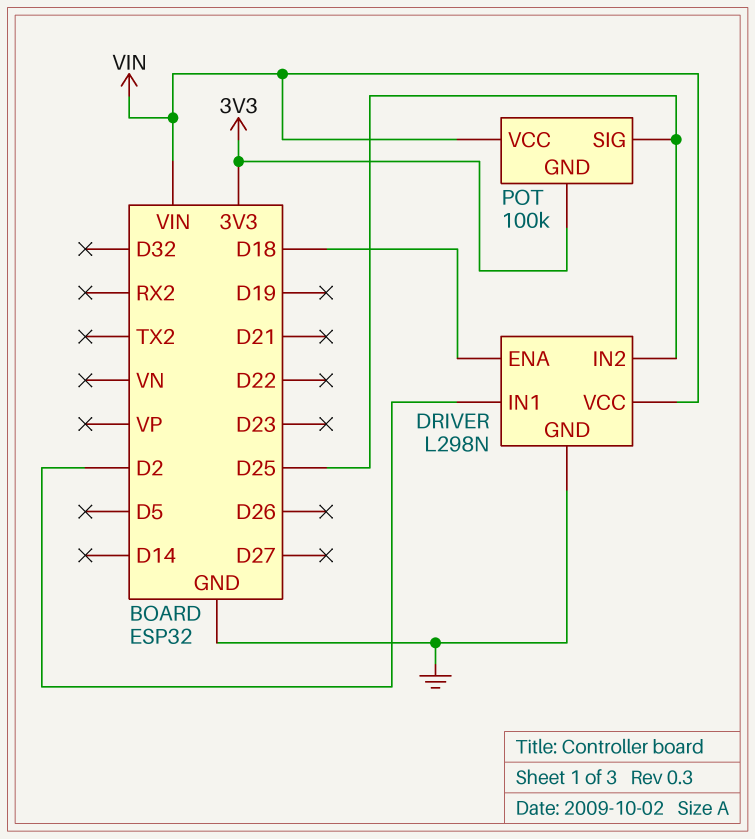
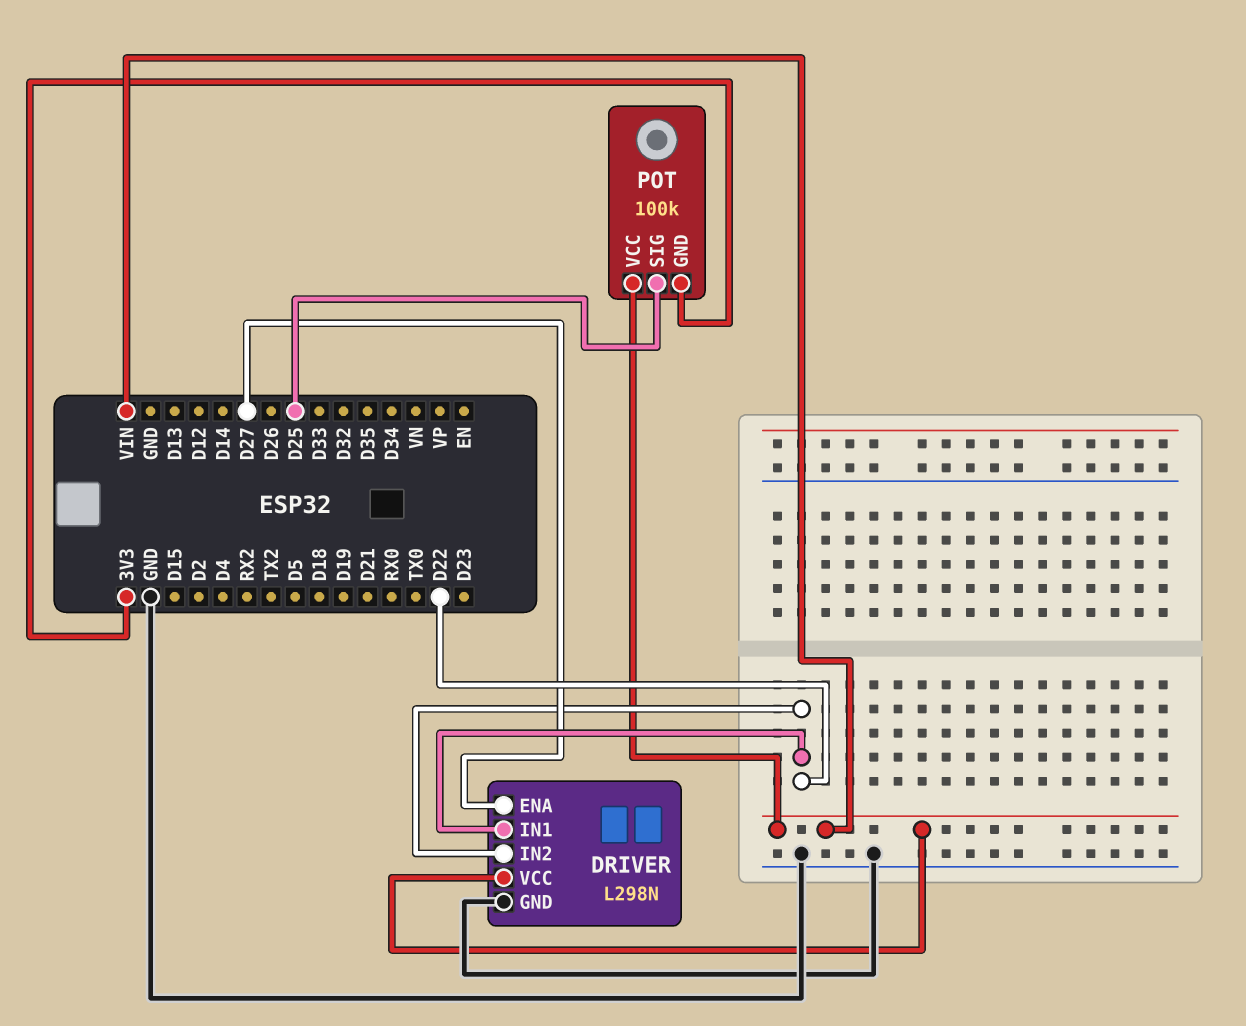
DRIVER pin ENA: D18 -> D27
DRIVER pin IN1: D2 -> D22
DRIVER pin IN2: D25 -> D22

